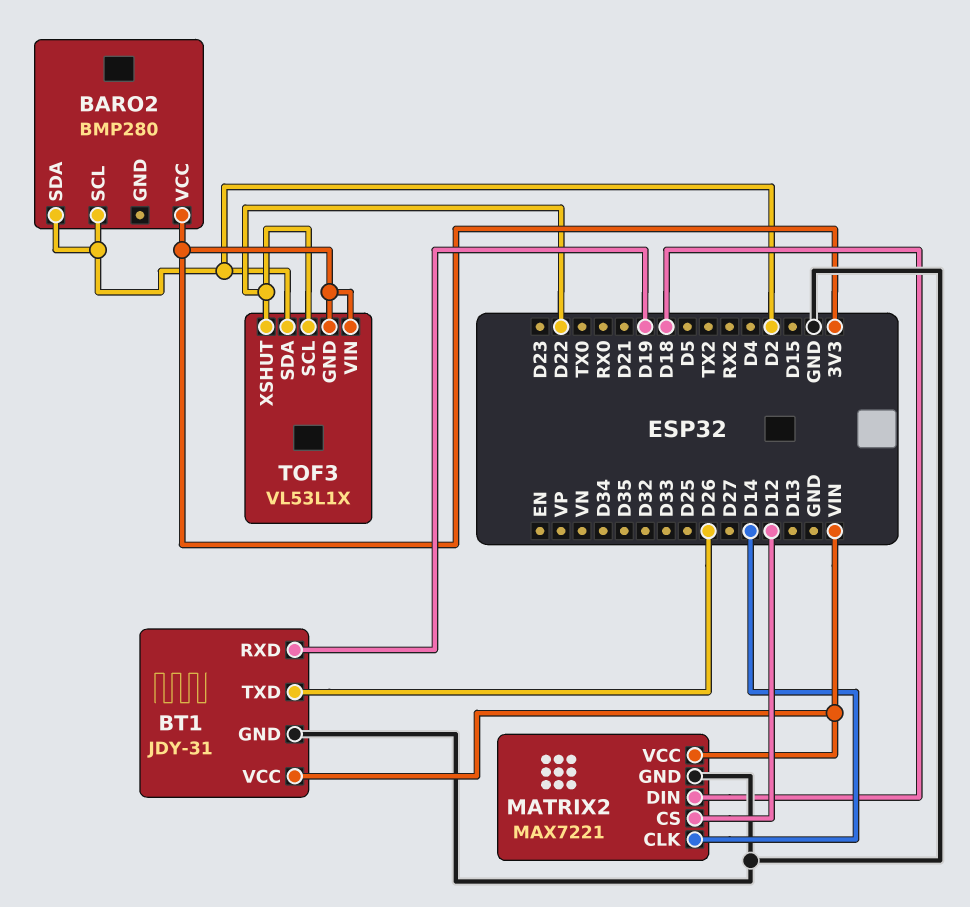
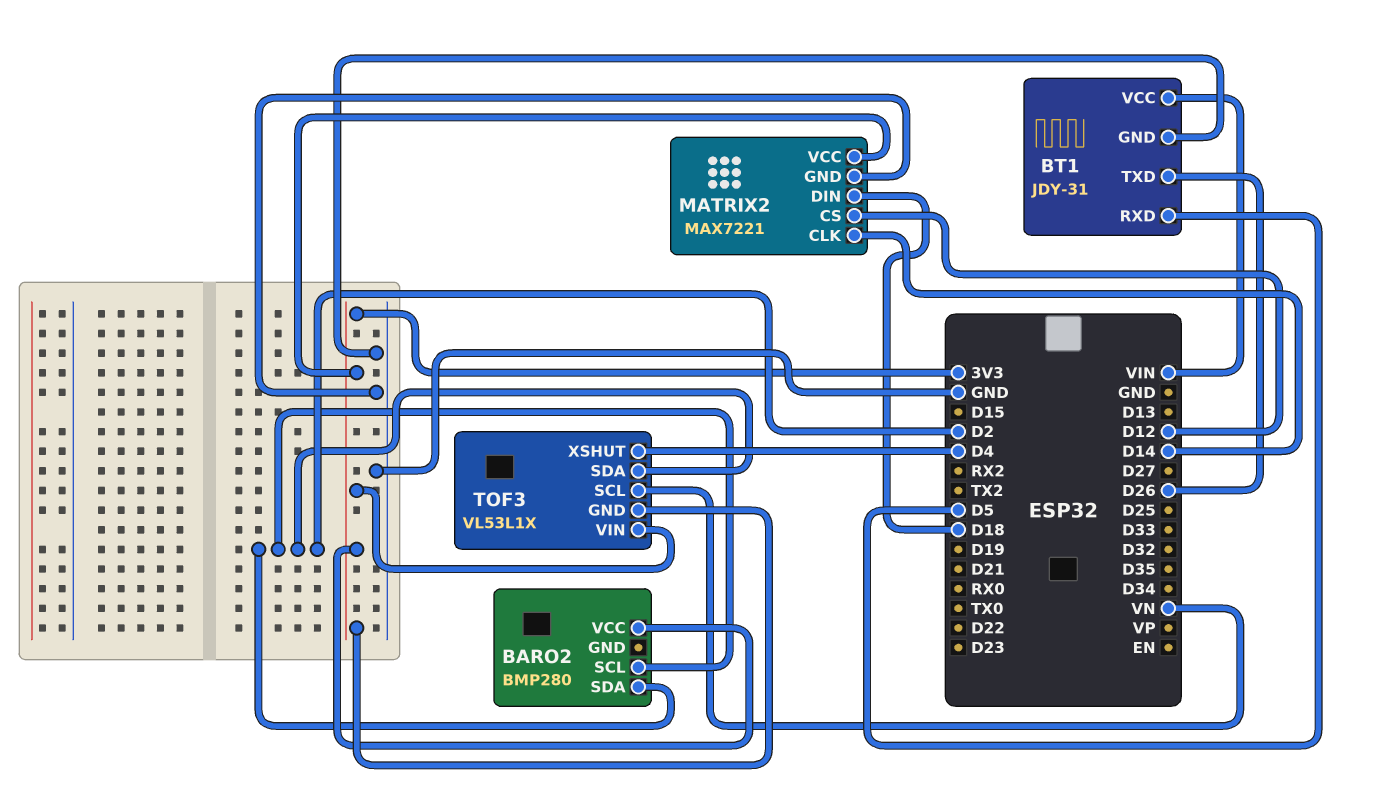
BT1 pin RXD: D19 -> D5
MATRIX2 pin VCC: VIN -> 3V3
TOF3 pin SCL: D22 -> VN
TOF3 pin XSHUT: D22 -> D4

